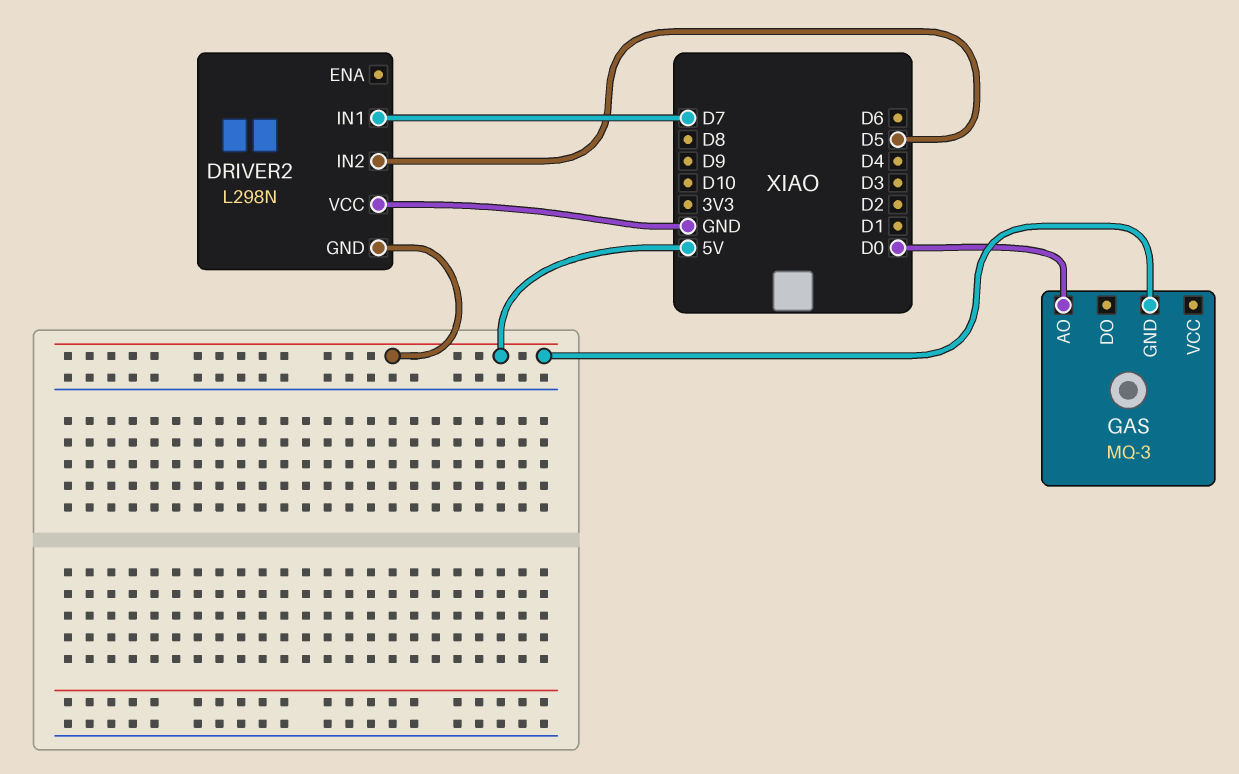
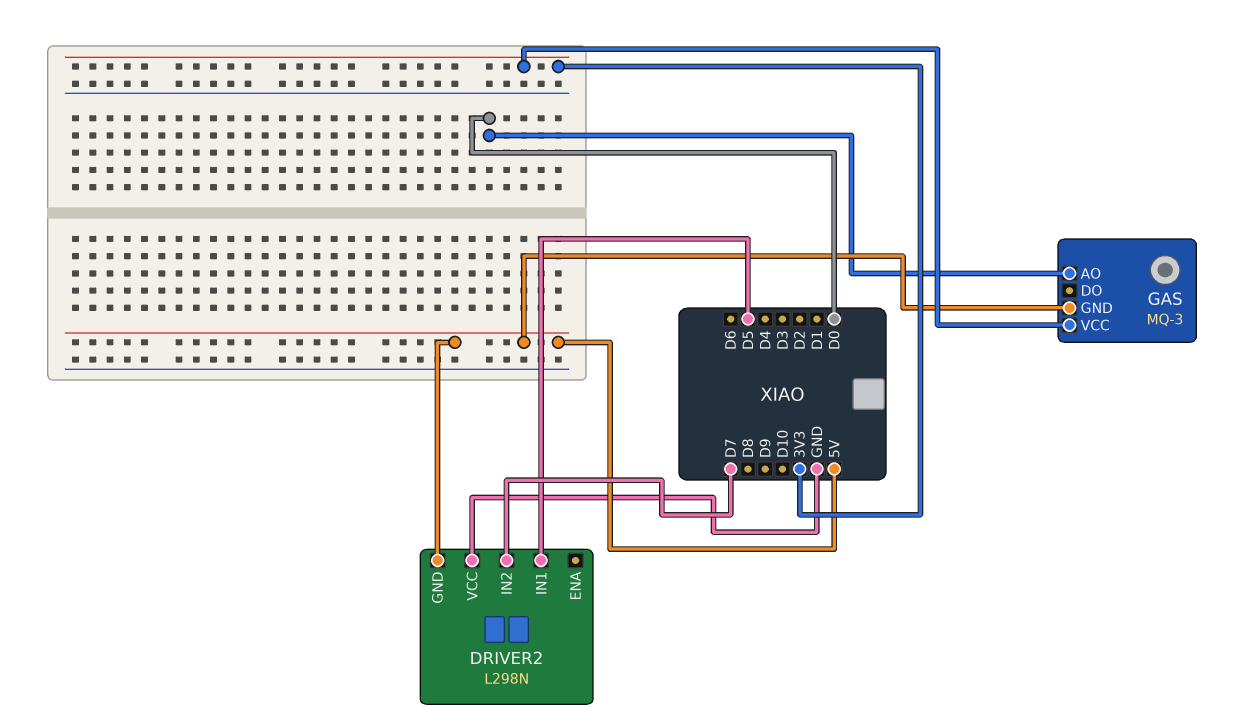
DRIVER2 pin IN1: D7 -> D5
DRIVER2 pin IN2: D5 -> D7
GAS pin VCC: none -> 3V3

